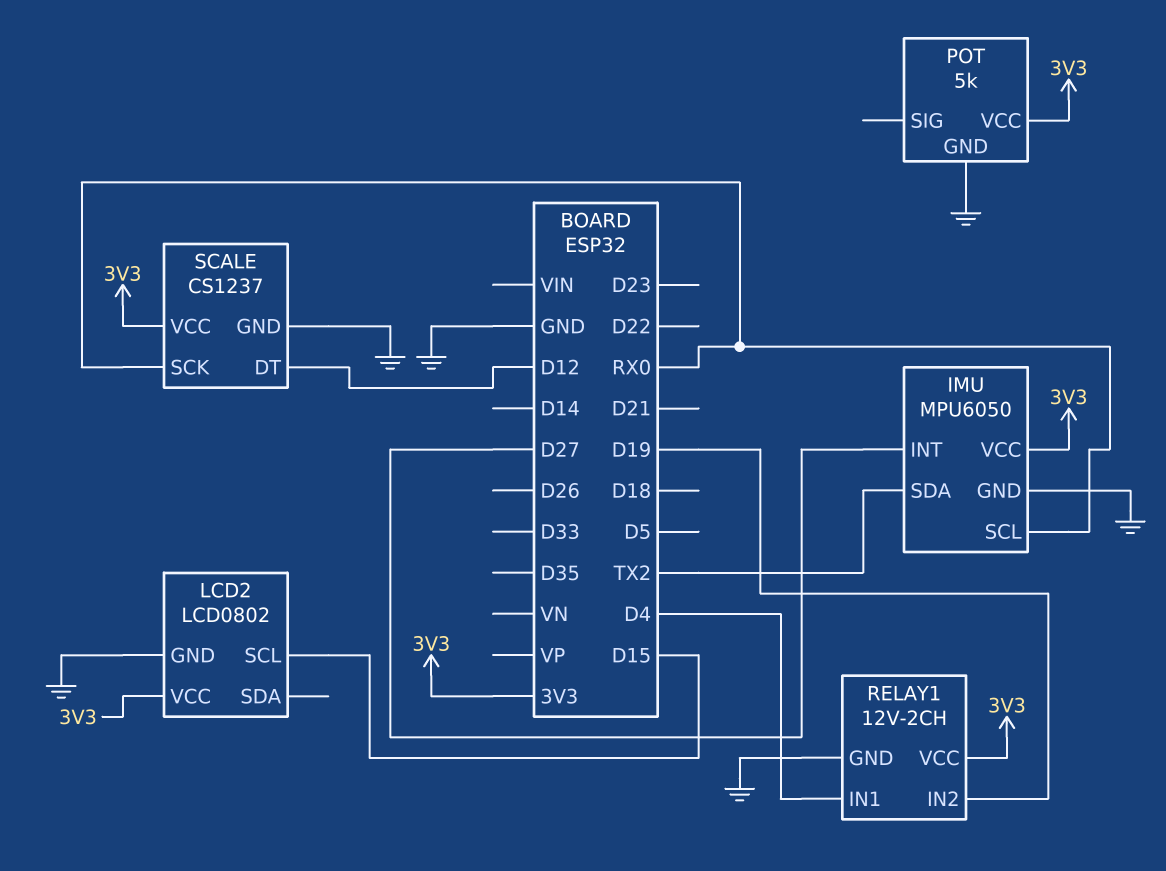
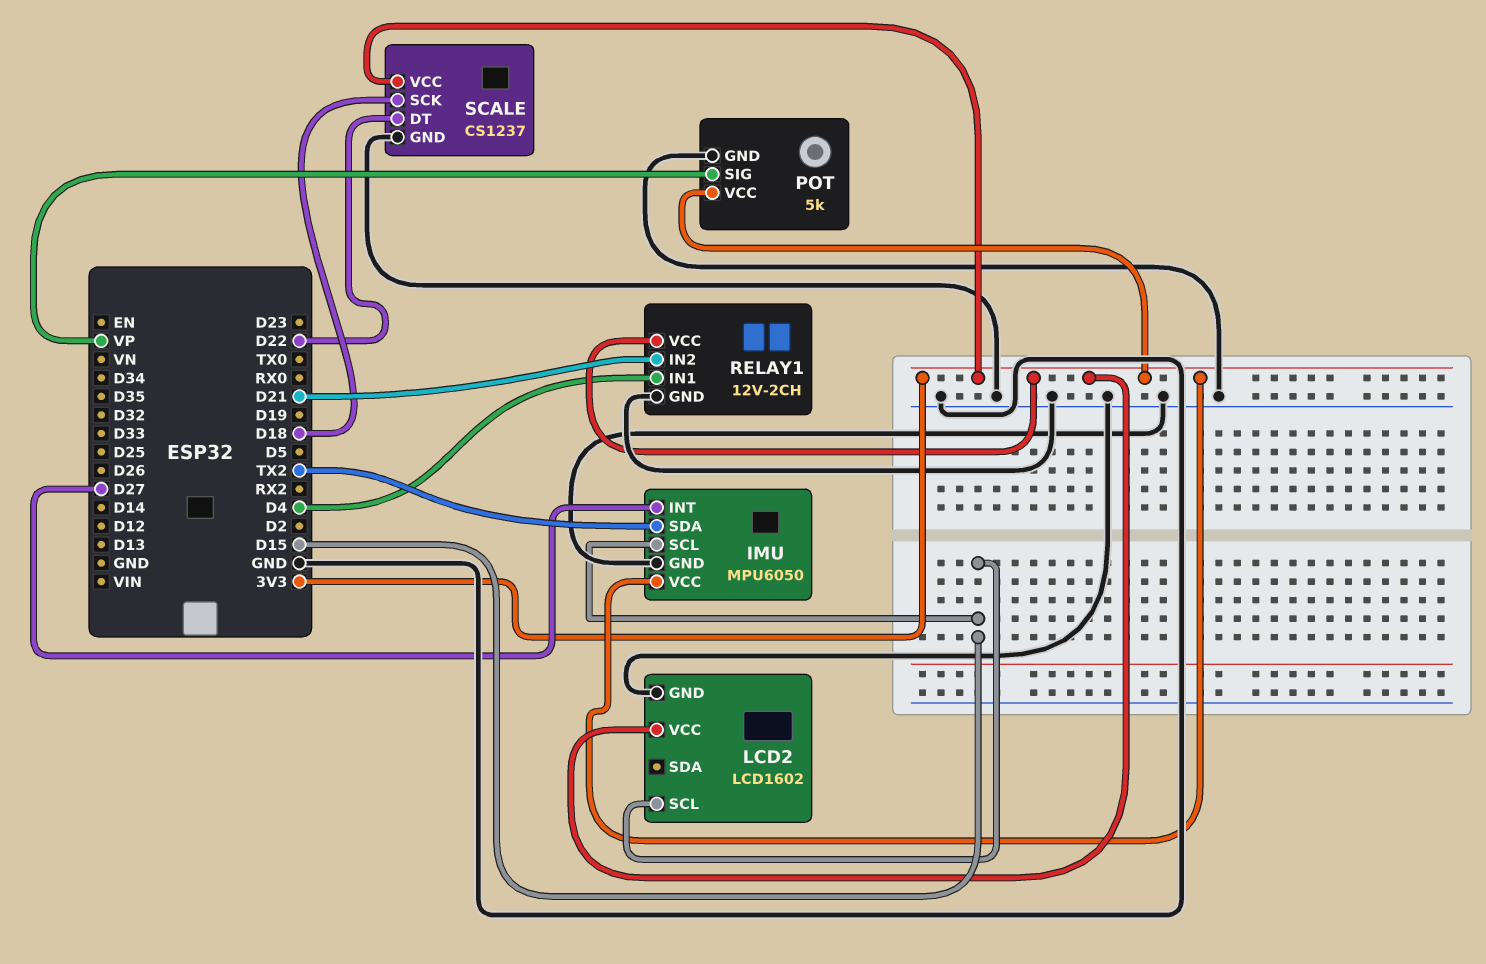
IMU pin SCL: RX0 -> D15
LCD2: LCD0802 -> LCD1602
POT pin SIG: none -> VP
RELAY1 pin IN2: D19 -> D21
SCALE pin DT: D12 -> D22
SCALE pin SCK: RX0 -> D18

